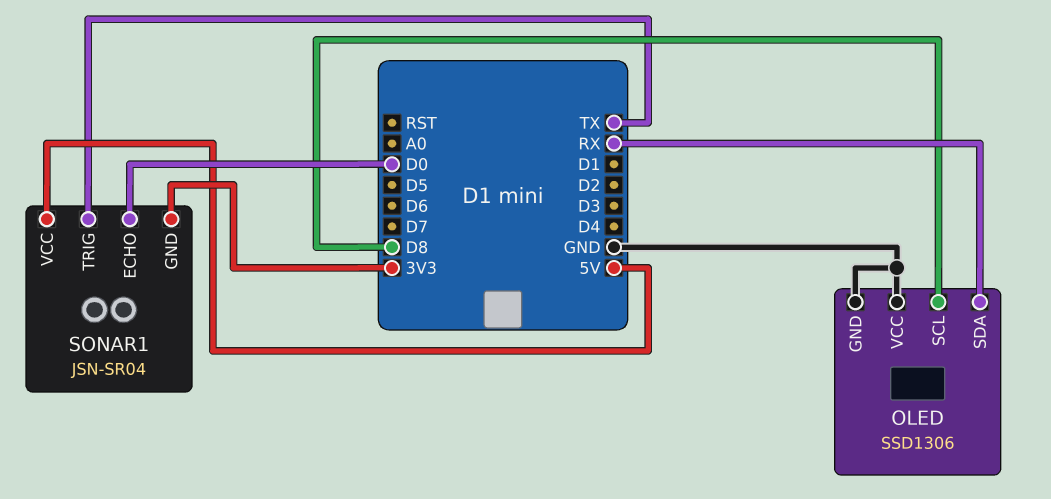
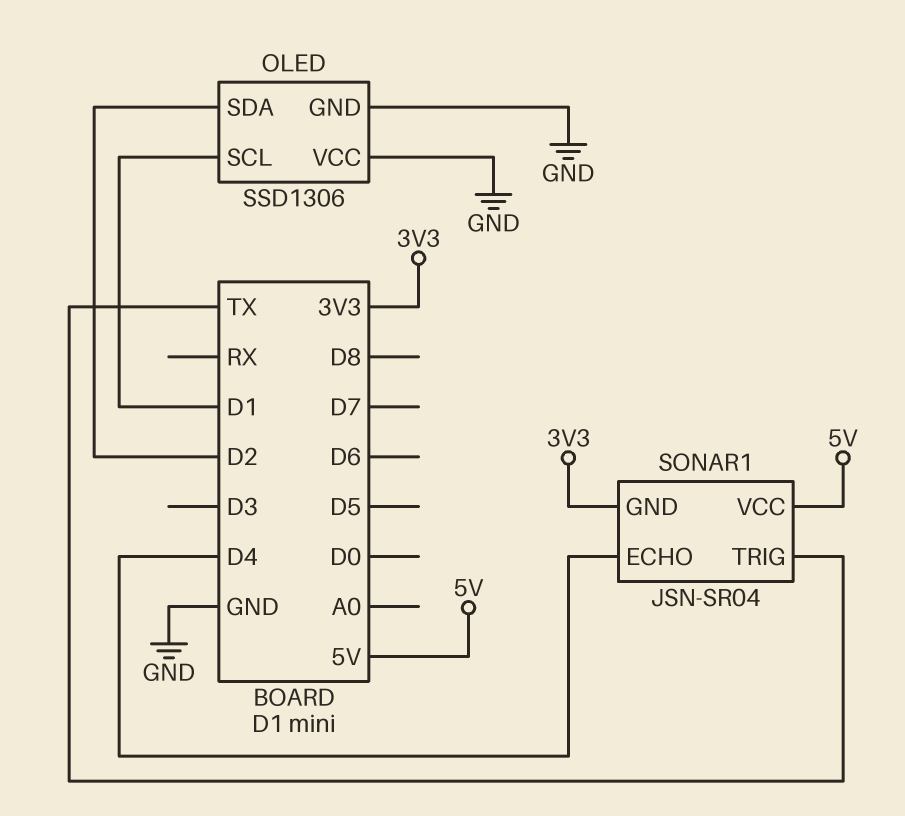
OLED pin SCL: D8 -> D1
OLED pin SDA: RX -> D2
SONAR1 pin ECHO: D0 -> D4

